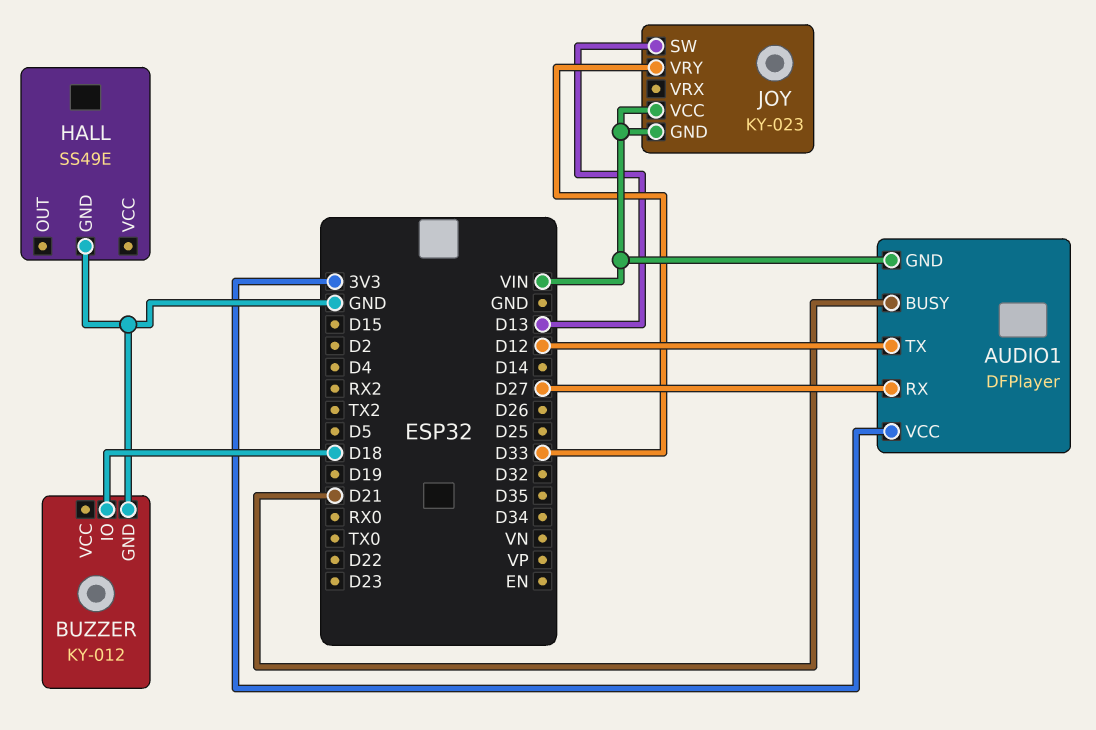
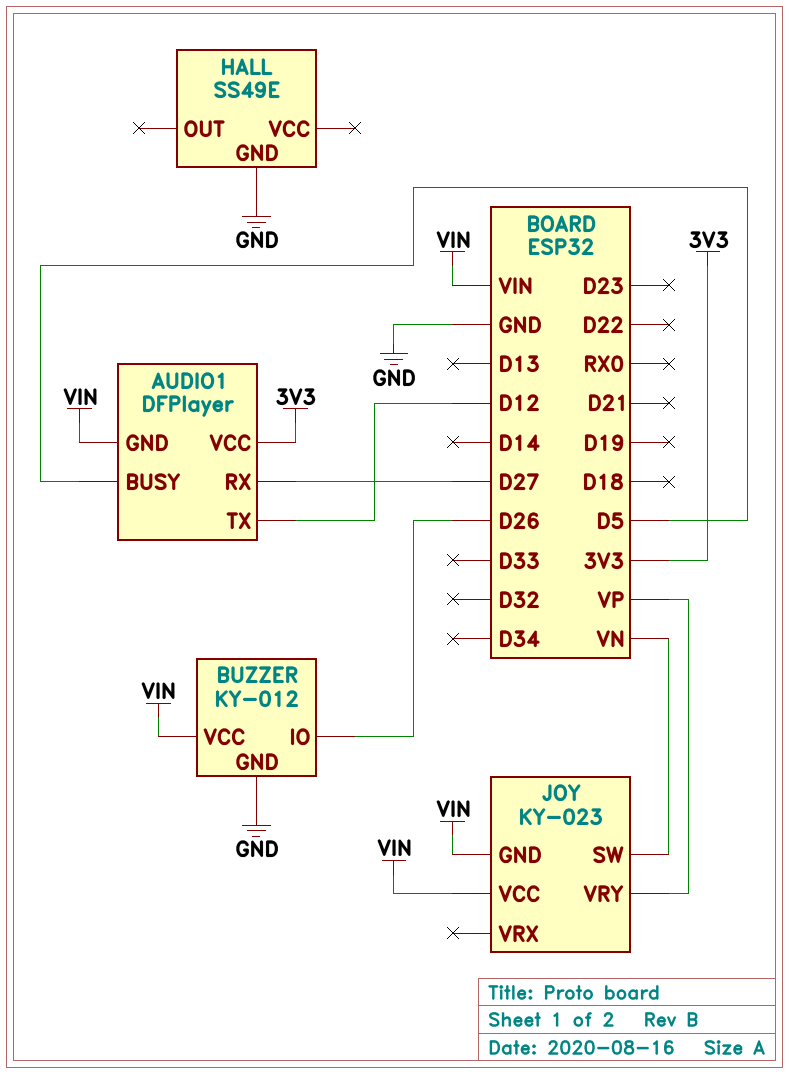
AUDIO1 pin BUSY: D21 -> D5
BUZZER pin IO: D18 -> D26
BUZZER pin VCC: none -> VIN
JOY pin SW: D13 -> VN
JOY pin VRY: D33 -> VP

